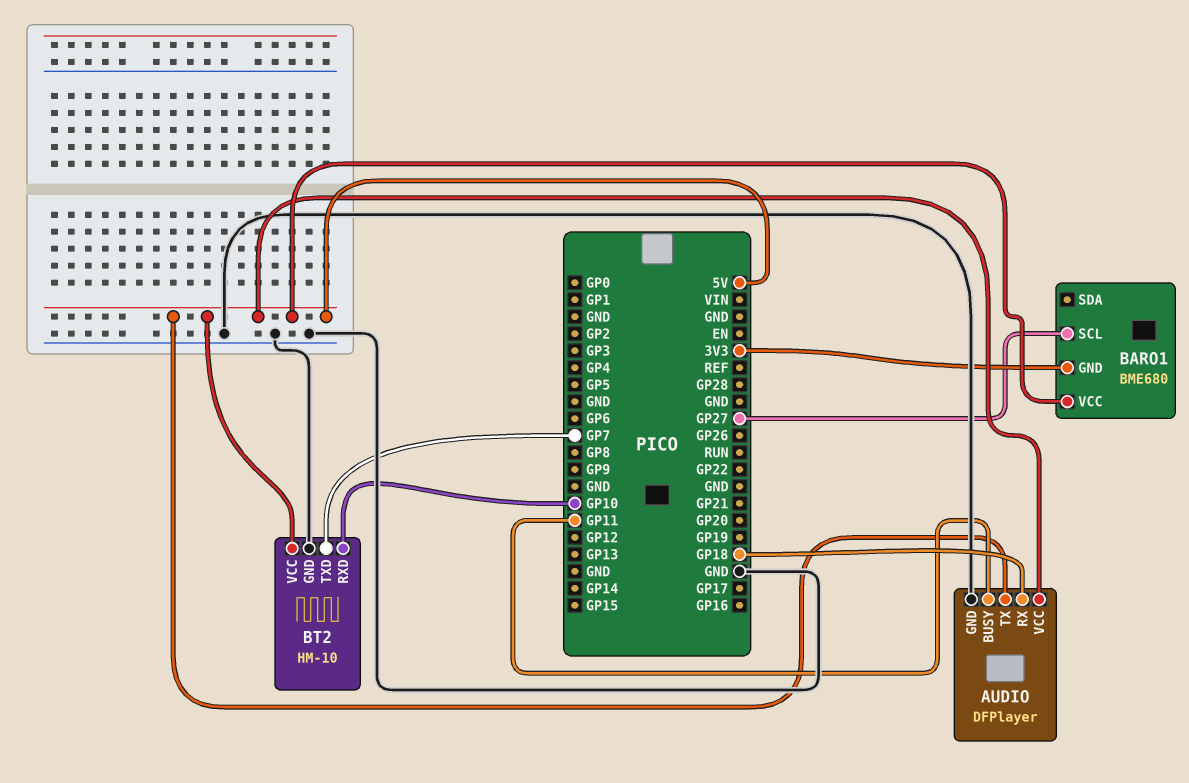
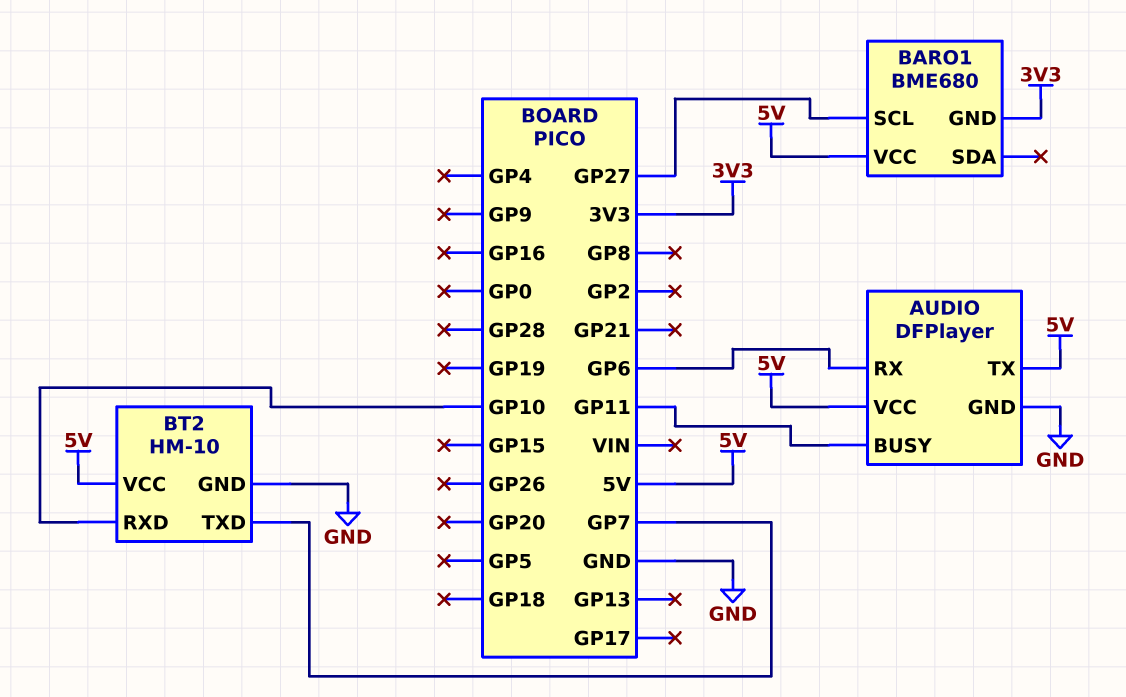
AUDIO pin RX: GP18 -> GP6

